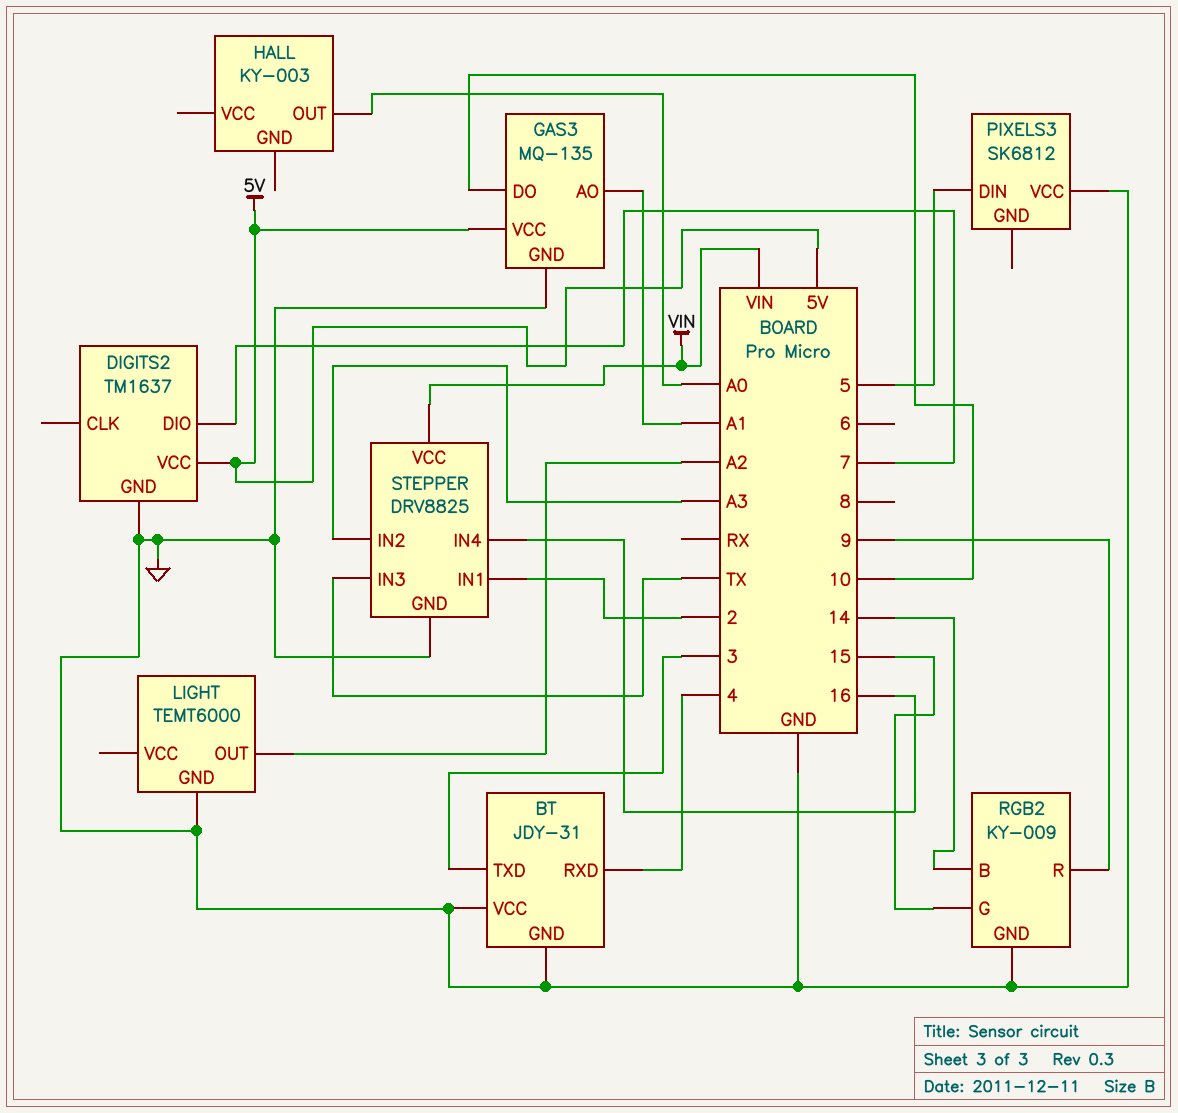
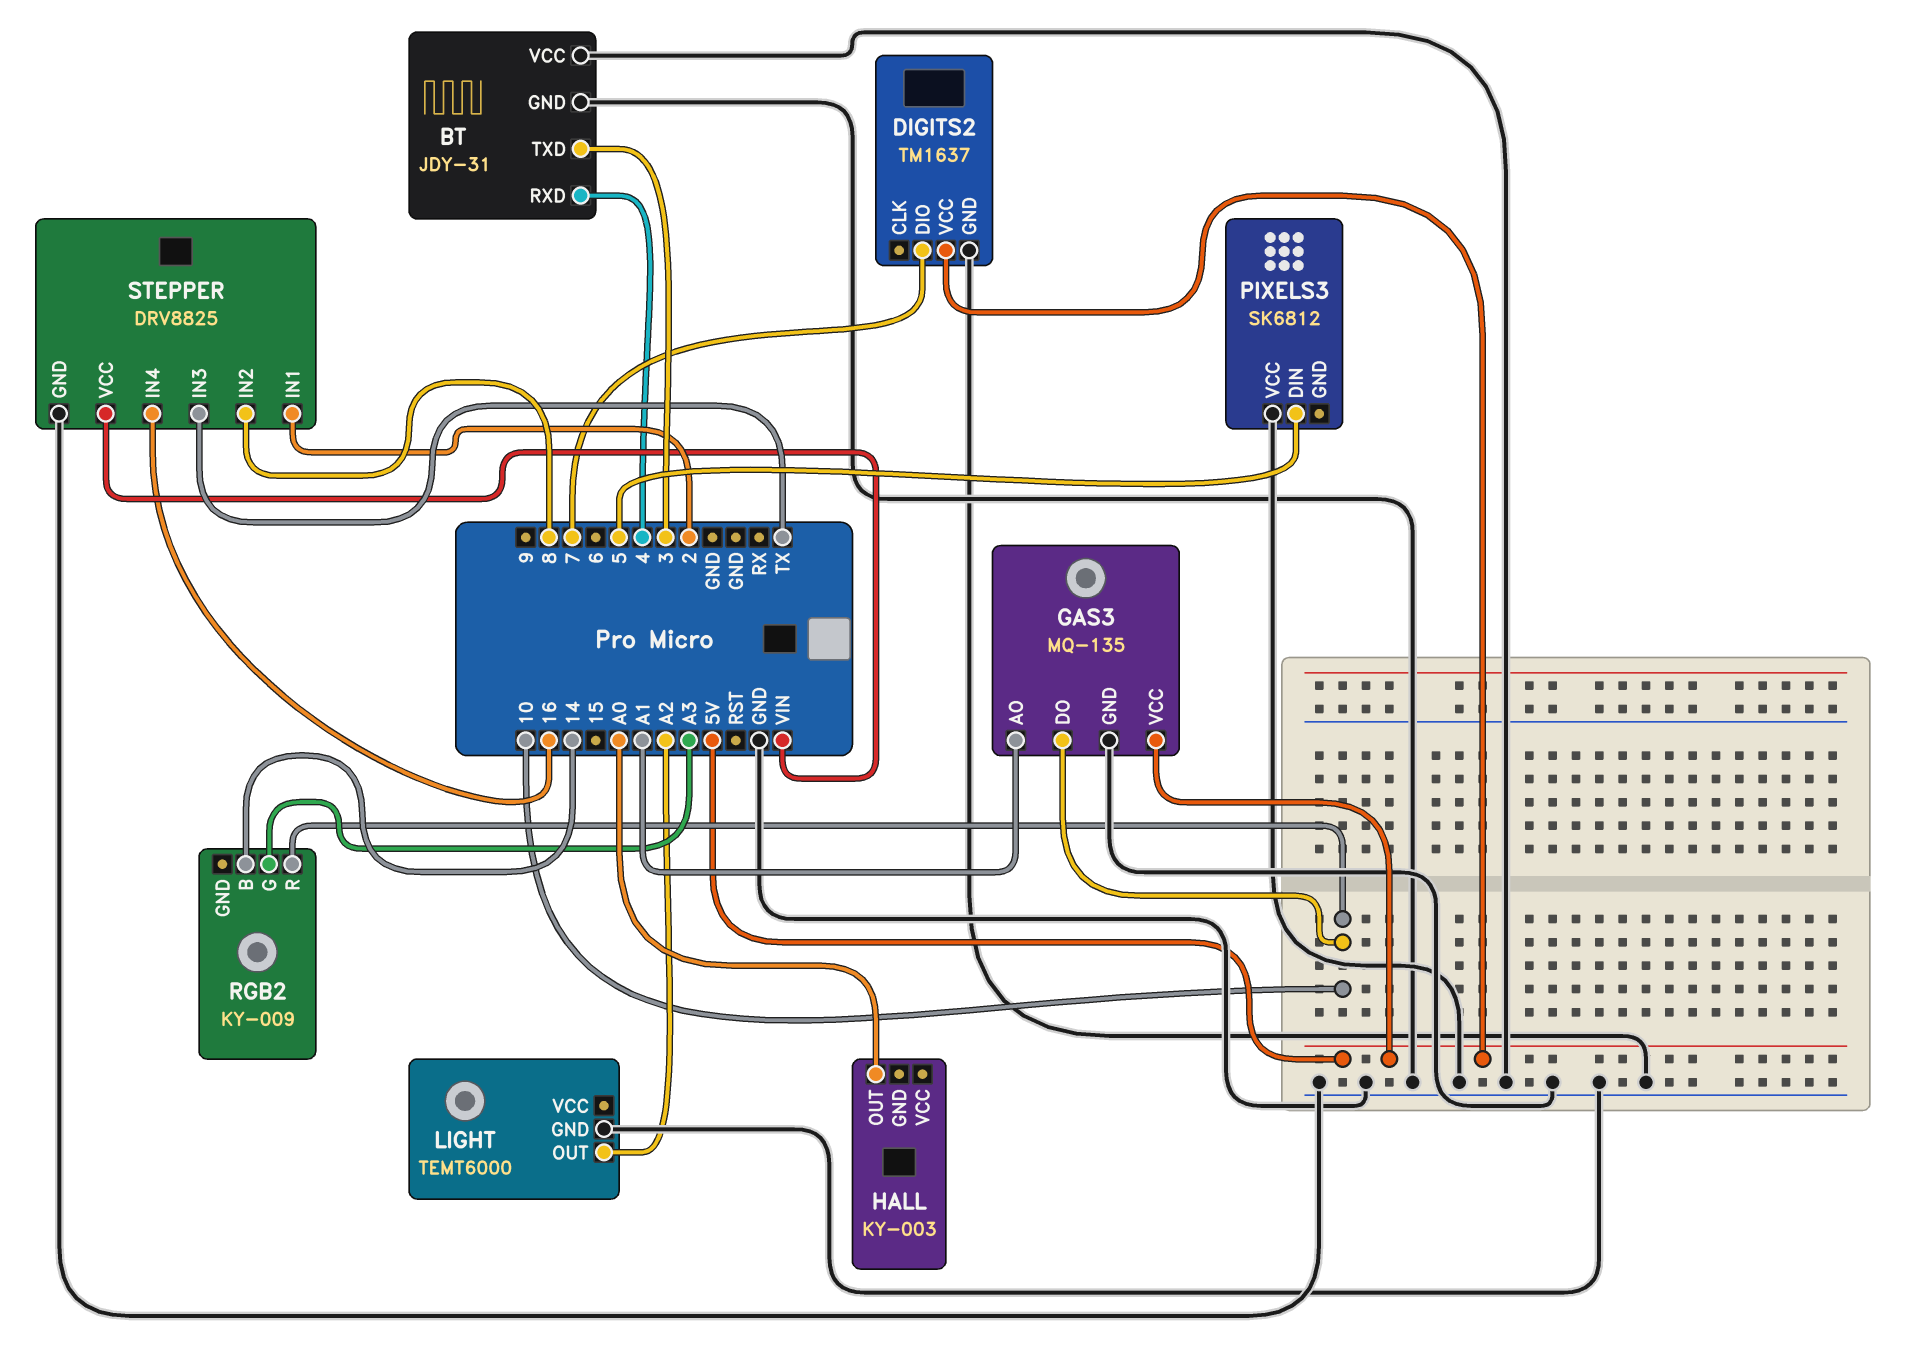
RGB2 pin G: 15 -> A3
RGB2 pin GND: GND -> none
RGB2 pin R: 9 -> 10
STEPPER pin IN2: A3 -> 8

